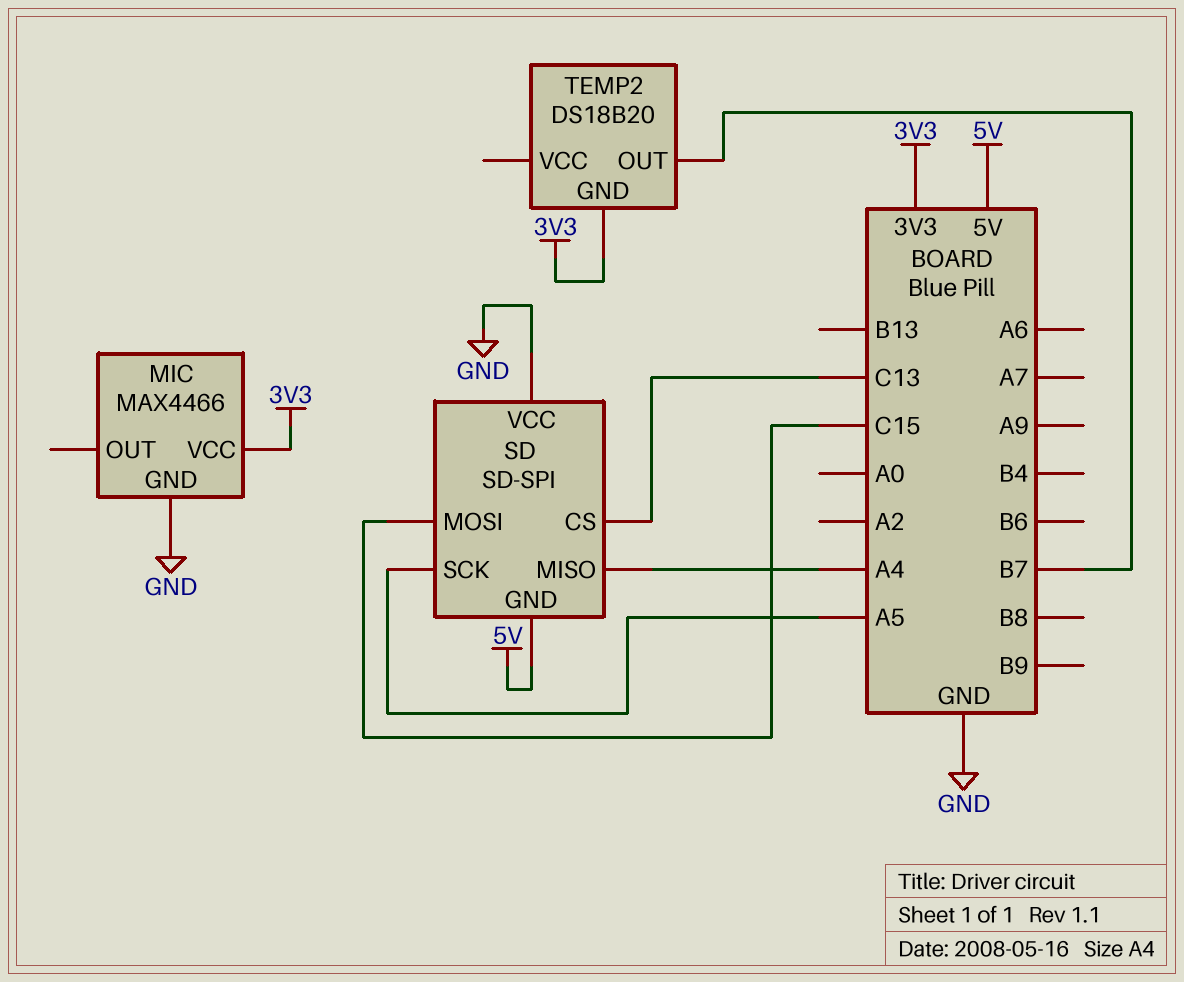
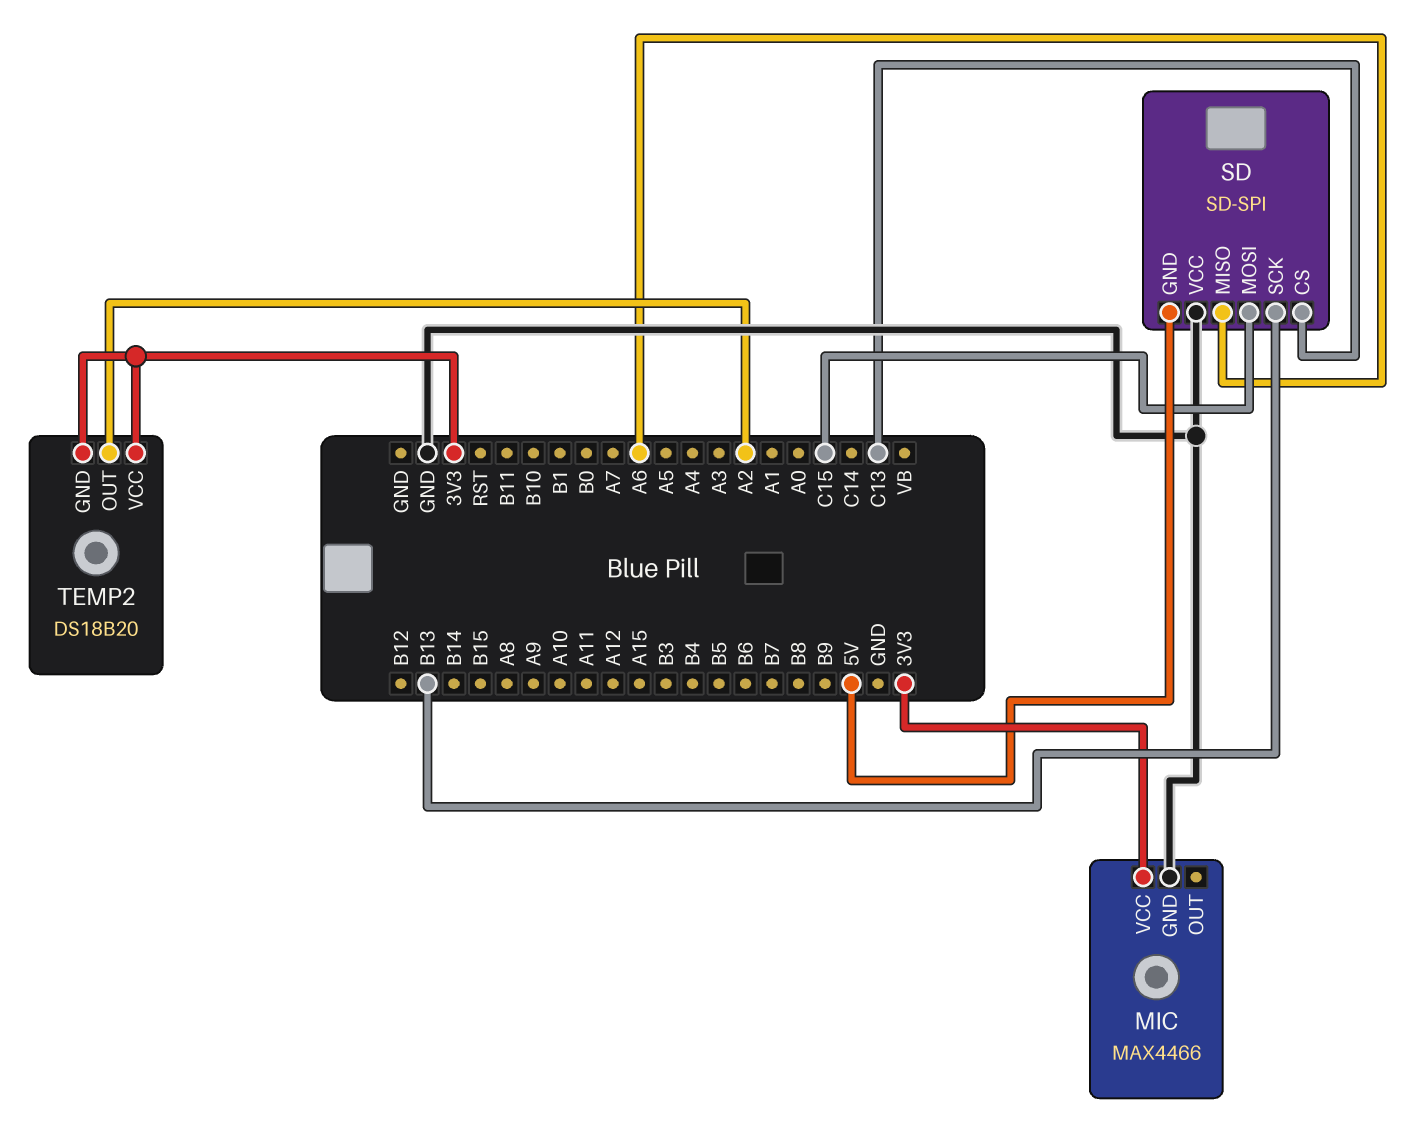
SD pin MISO: A4 -> A6
SD pin SCK: A5 -> B13
TEMP2 pin OUT: B7 -> A2
TEMP2 pin VCC: none -> 3V3

